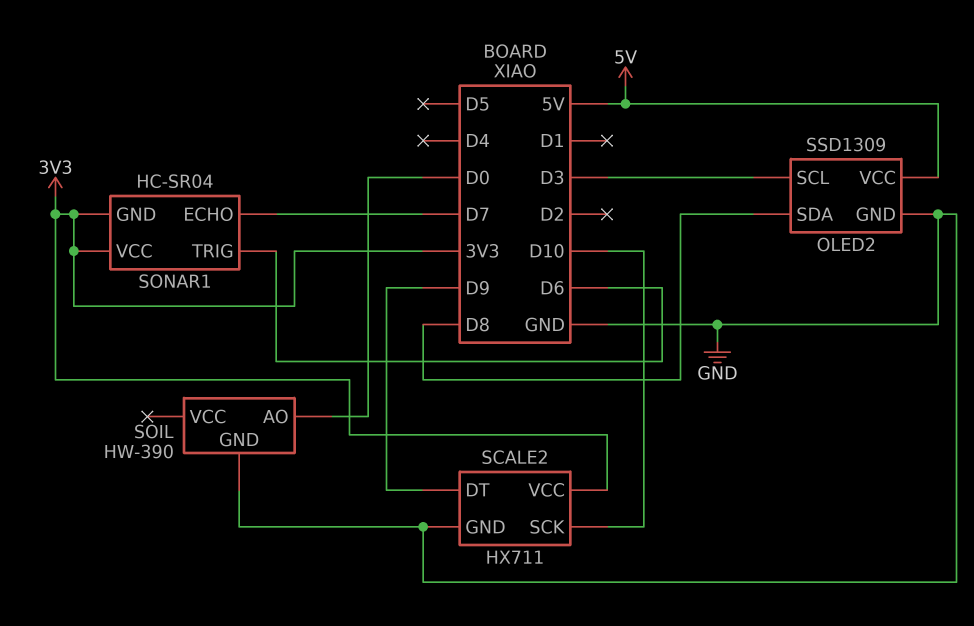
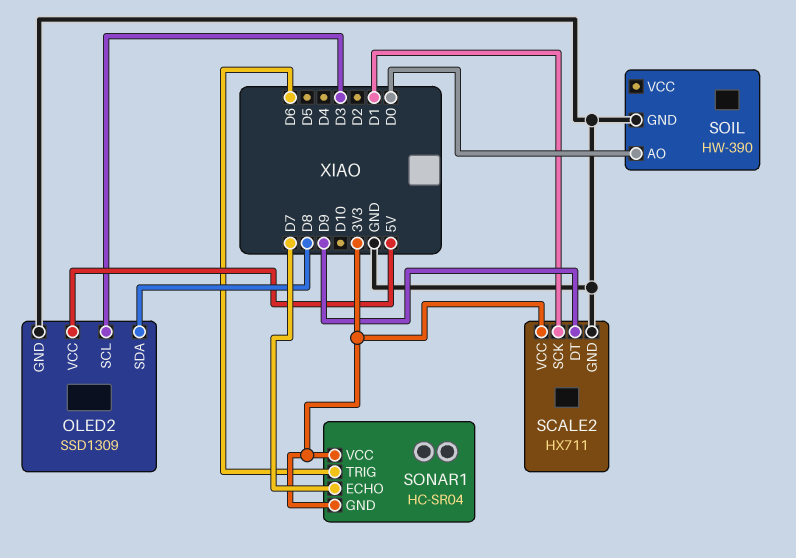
SCALE2 pin SCK: D10 -> D1

